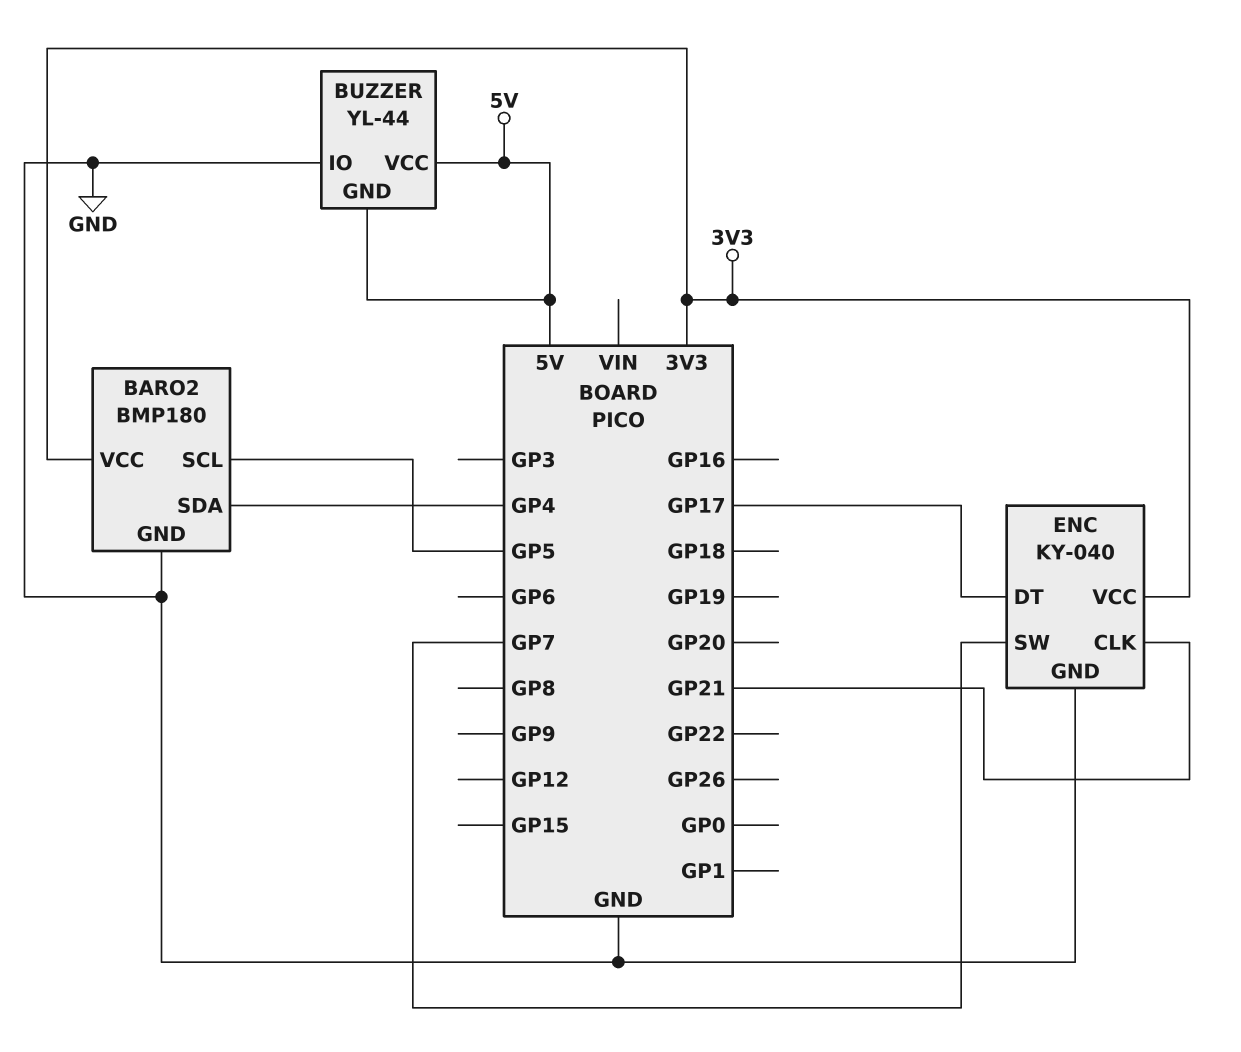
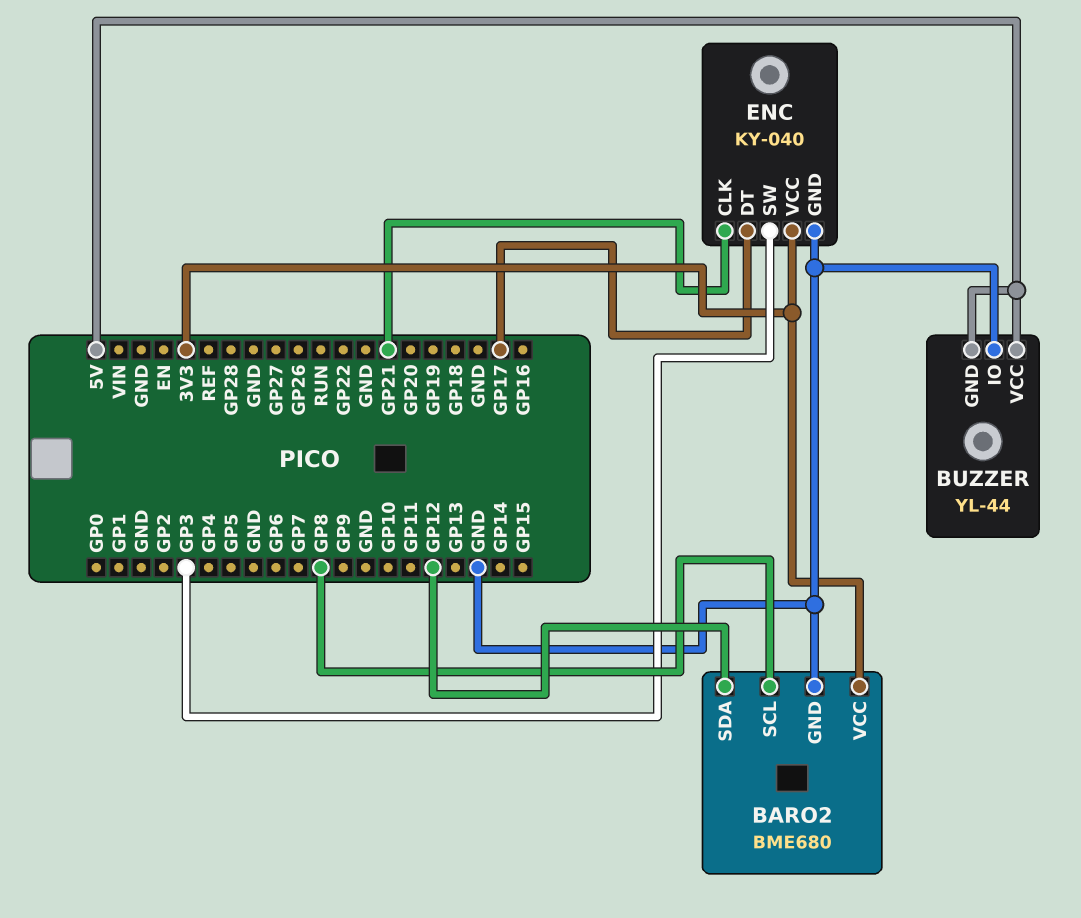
BARO2: BMP180 -> BME680
BARO2 pin SCL: GP5 -> GP8
BARO2 pin SDA: GP4 -> GP12
ENC pin SW: GP7 -> GP3

